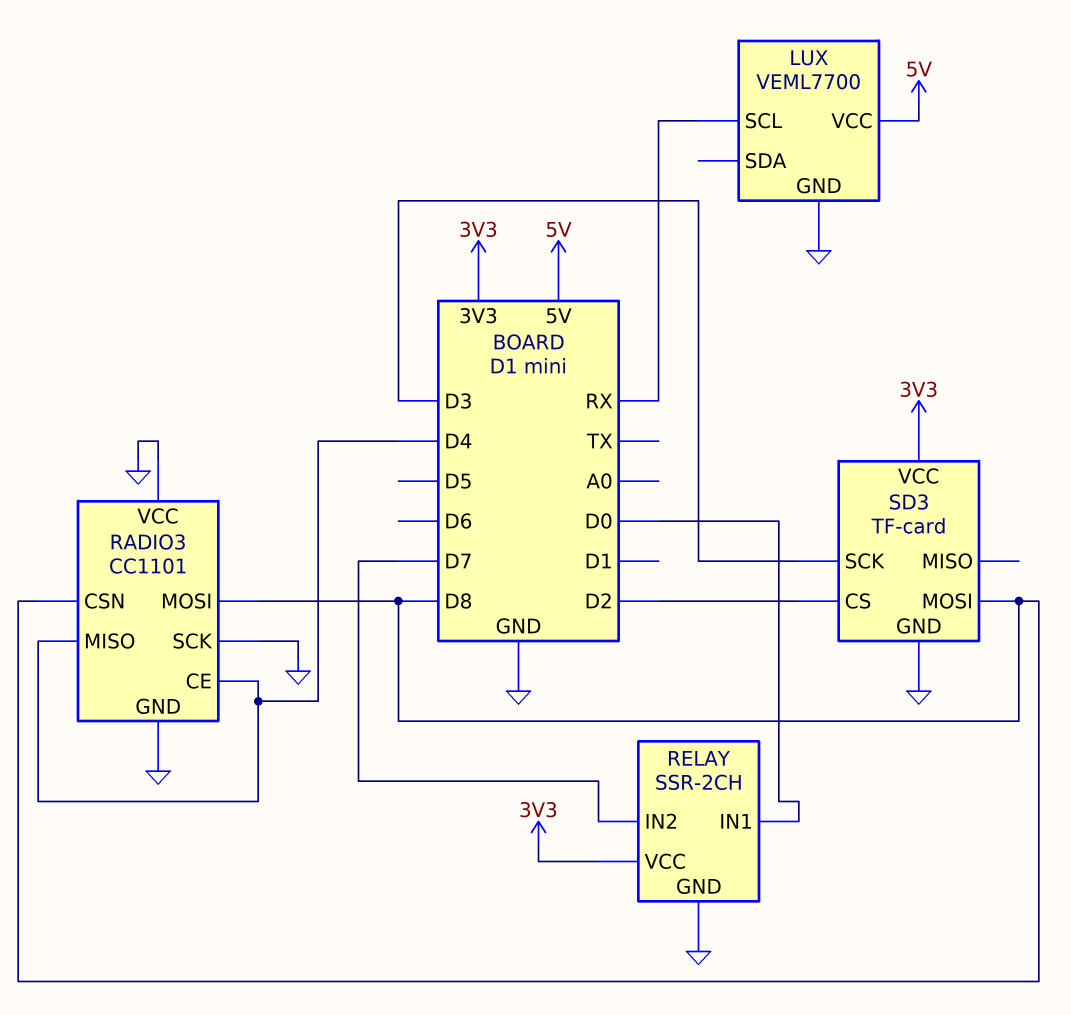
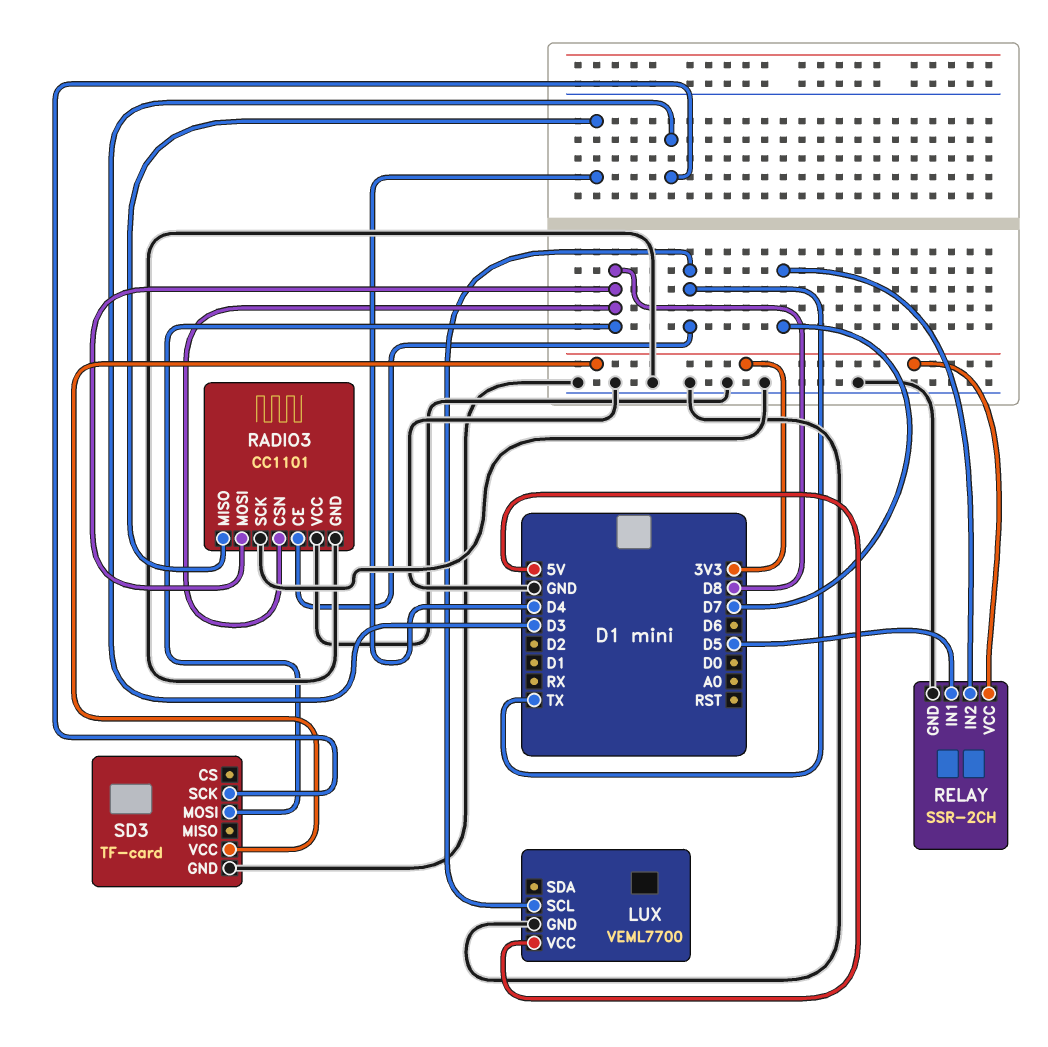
LUX pin SCL: RX -> TX
RADIO3 pin CE: D4 -> TX
RELAY pin IN1: D0 -> D5
SD3 pin CS: D2 -> none

